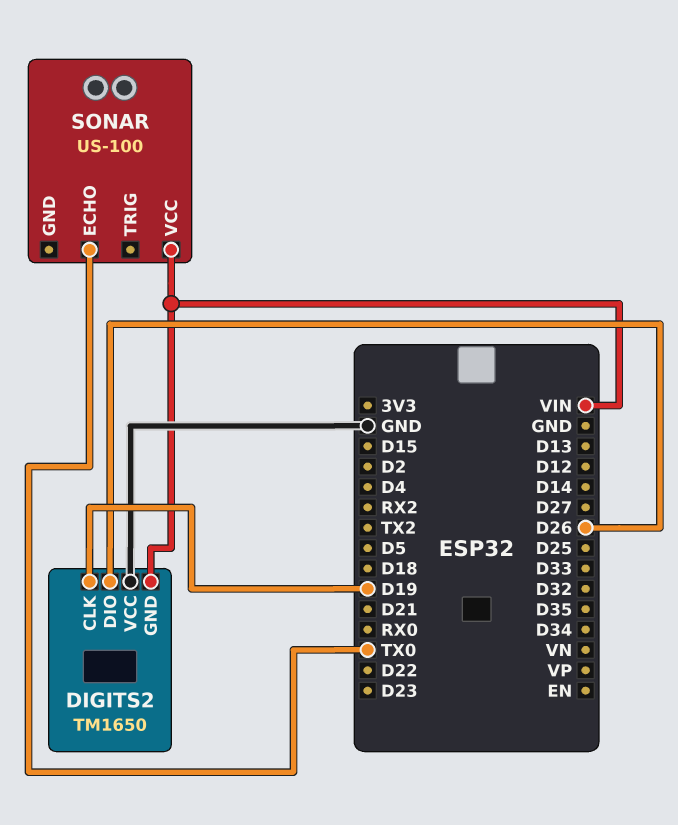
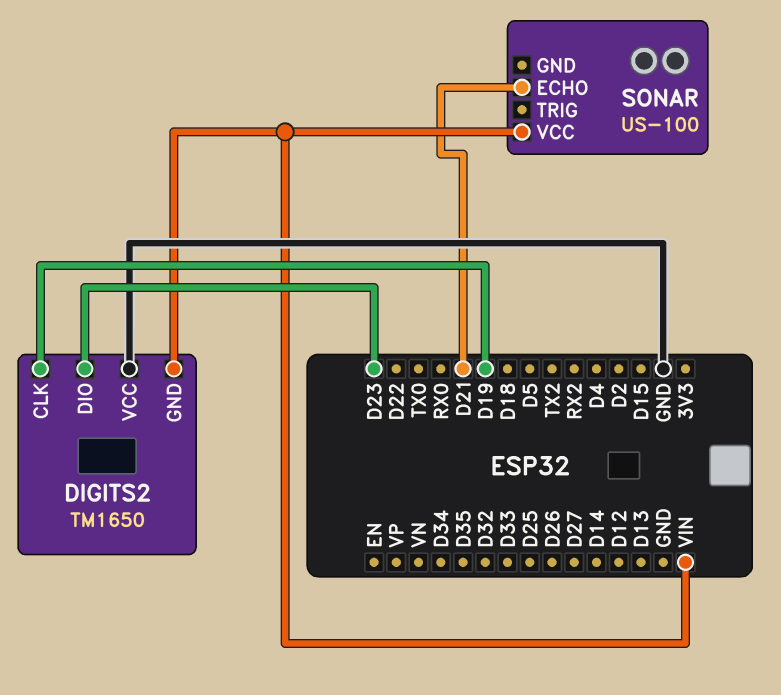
DIGITS2 pin DIO: D26 -> D23
SONAR pin ECHO: TX0 -> D21

